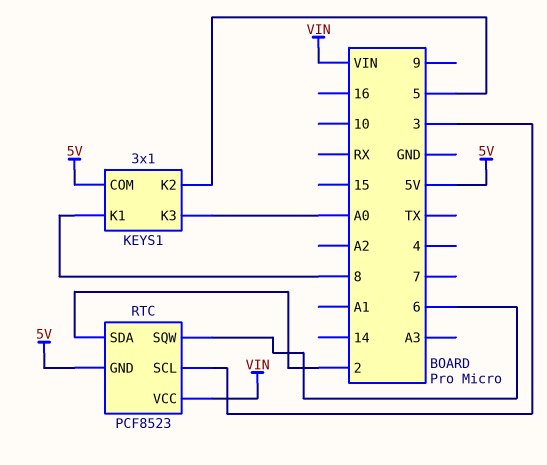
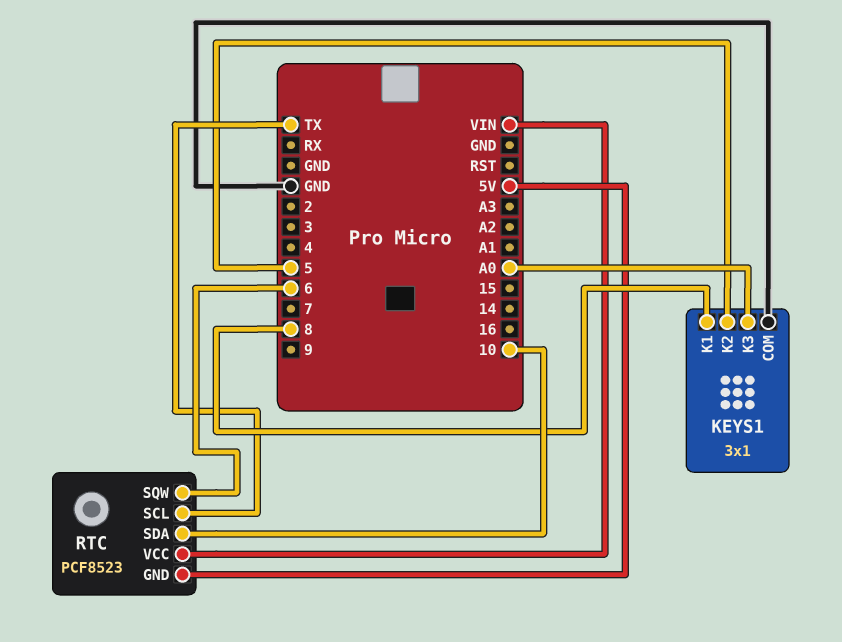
KEYS1 pin COM: 5V -> GND
RTC pin SCL: 3 -> TX
RTC pin SDA: 2 -> 10

